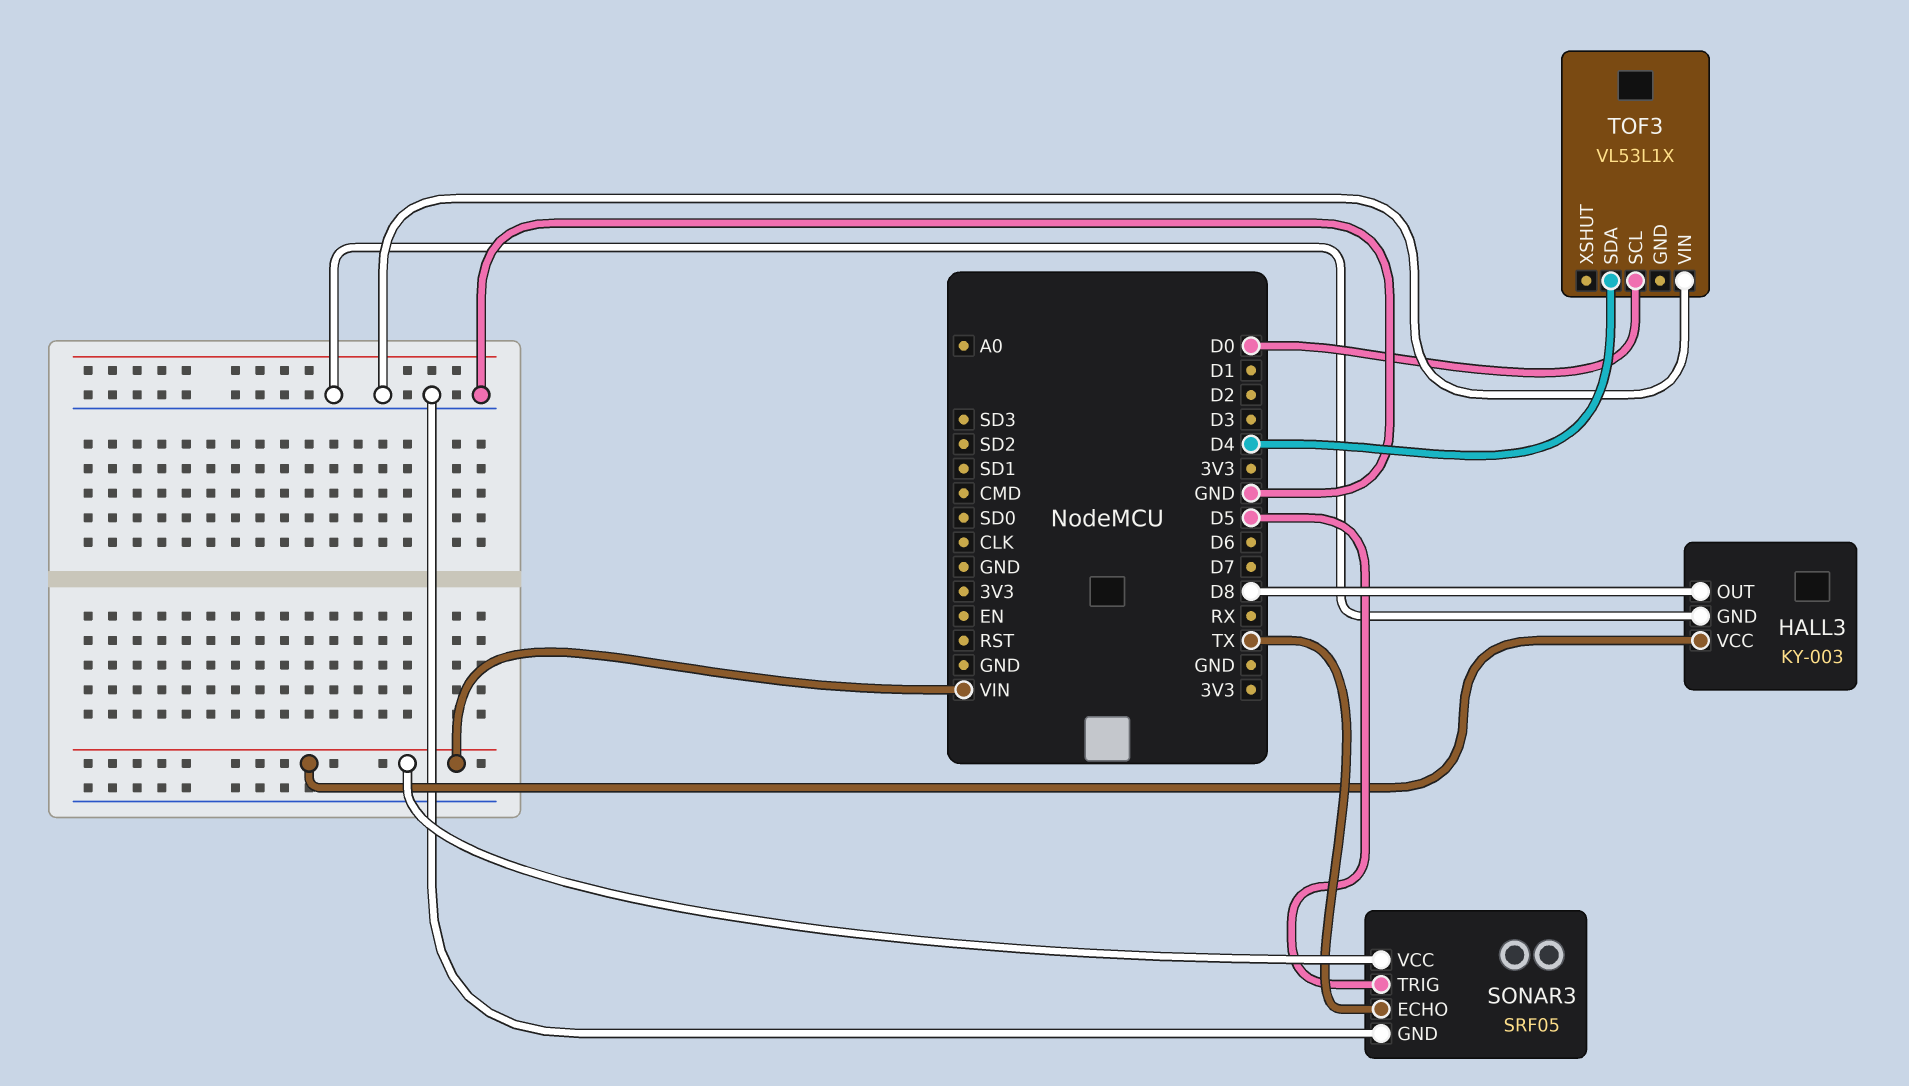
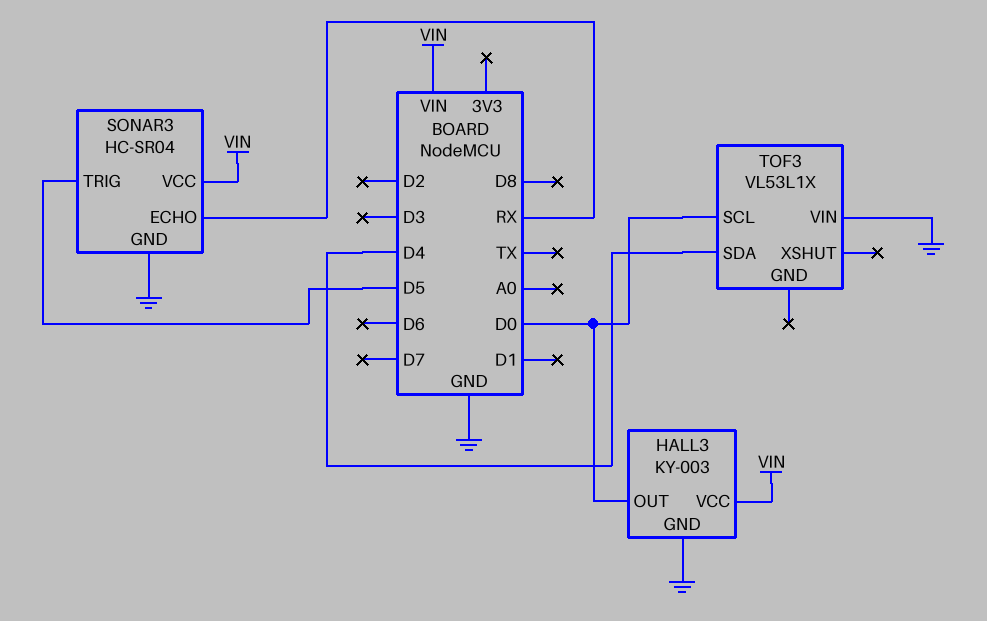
HALL3 pin OUT: D8 -> D0
SONAR3: SRF05 -> HC-SR04
SONAR3 pin ECHO: TX -> RX

